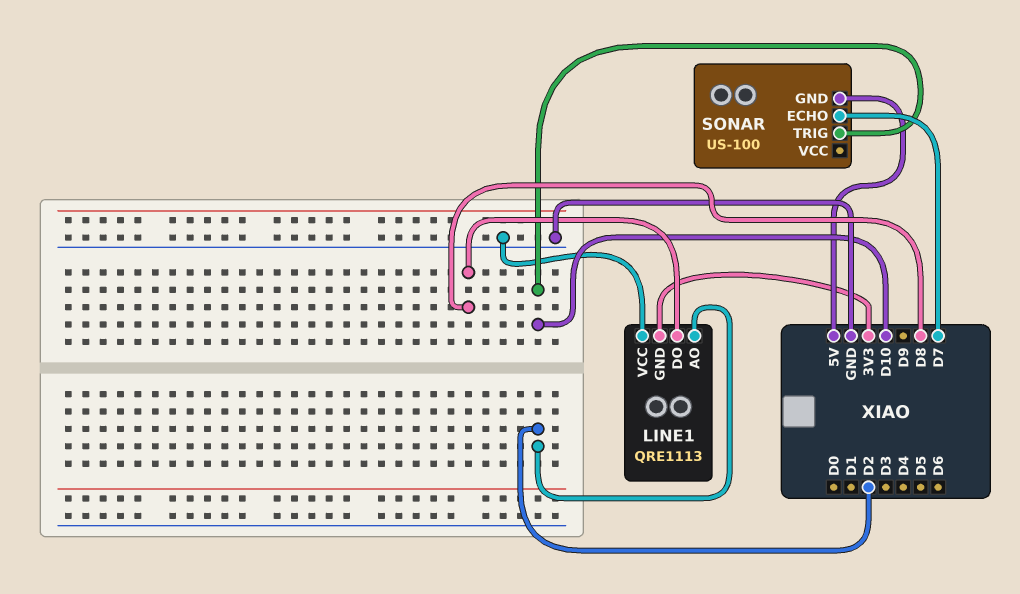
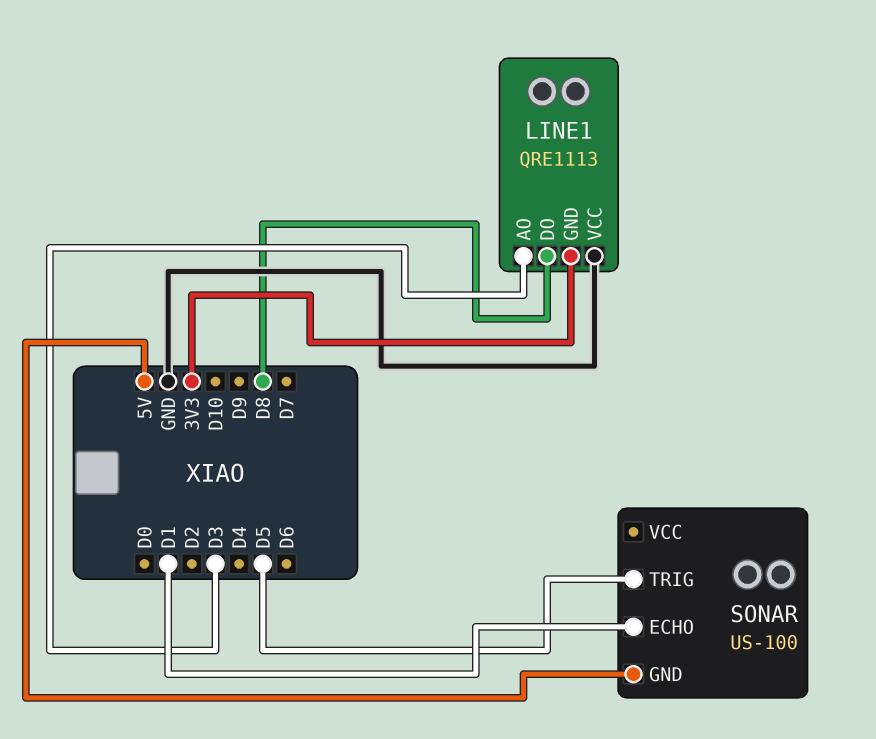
LINE1 pin AO: D2 -> D3
SONAR pin ECHO: D7 -> D1
SONAR pin TRIG: D10 -> D5

